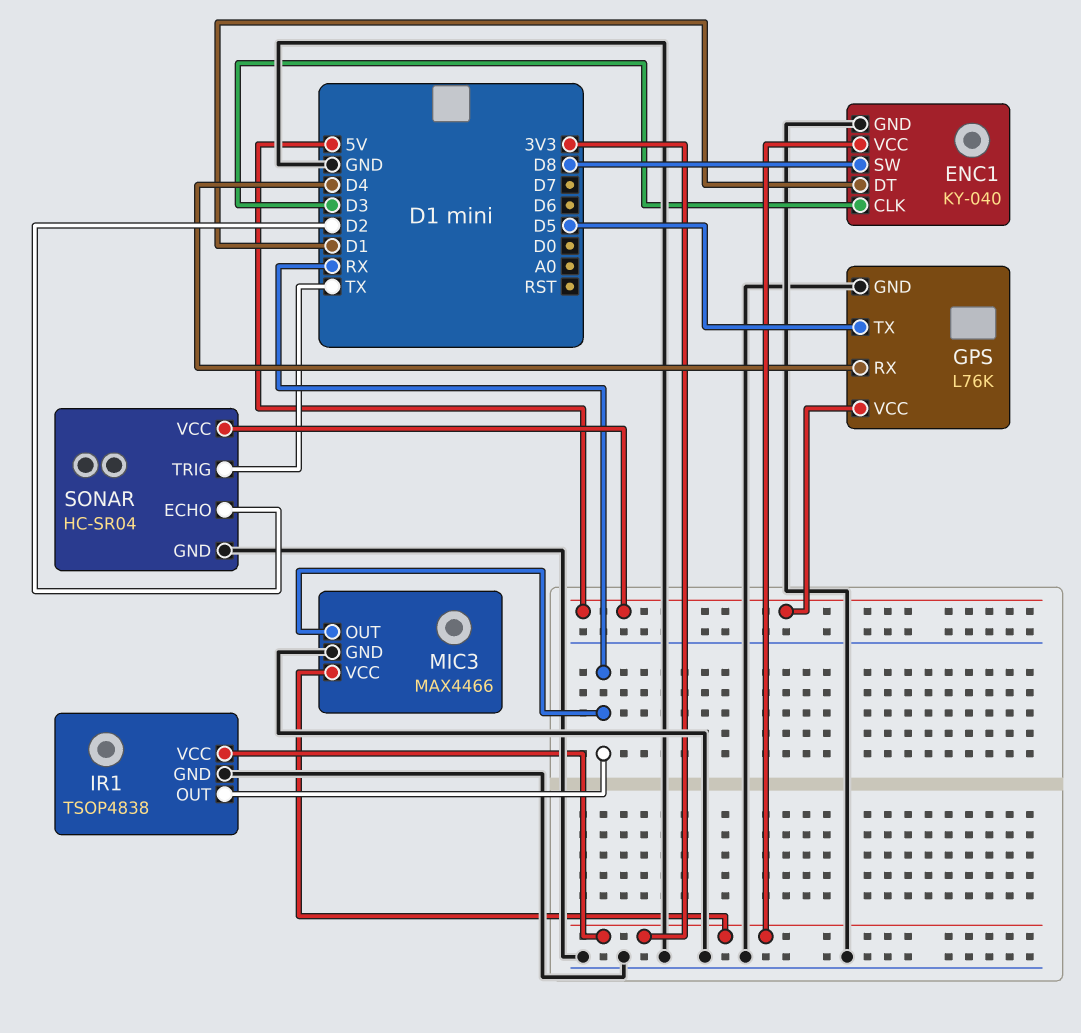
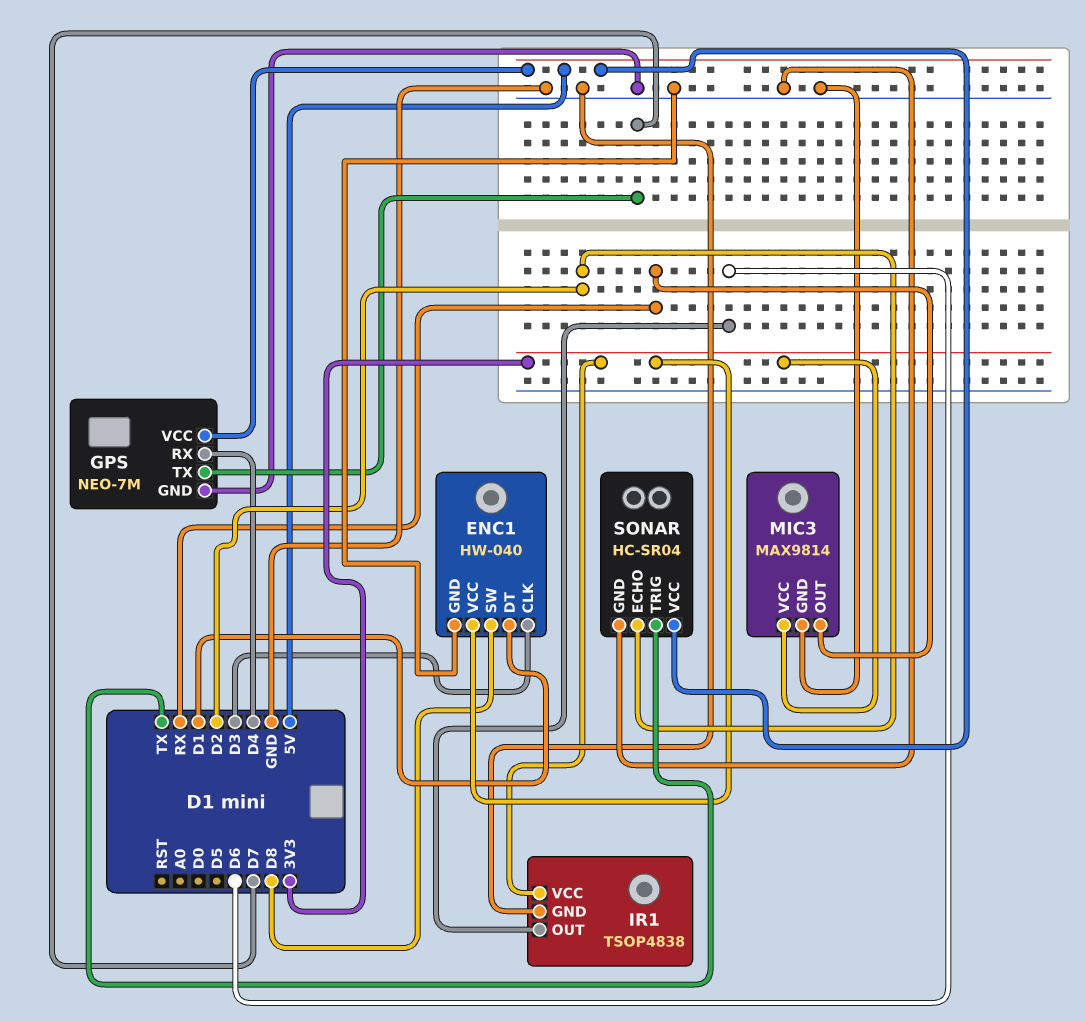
ENC1: KY-040 -> HW-040
GPS: L76K -> NEO-7M
GPS pin TX: D5 -> D7
IR1 pin OUT: RX -> D6
MIC3: MAX4466 -> MAX9814

